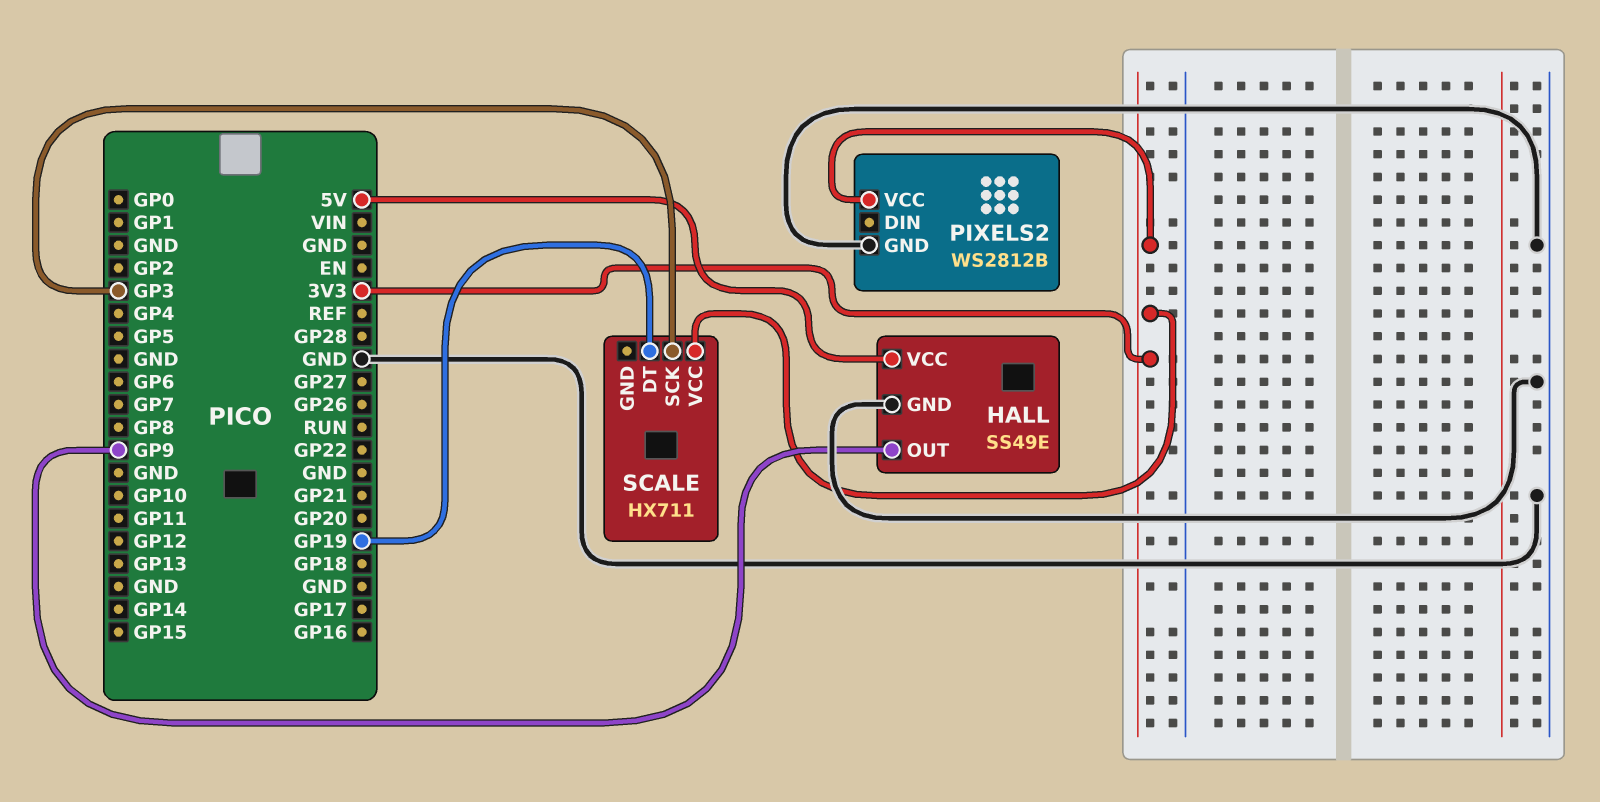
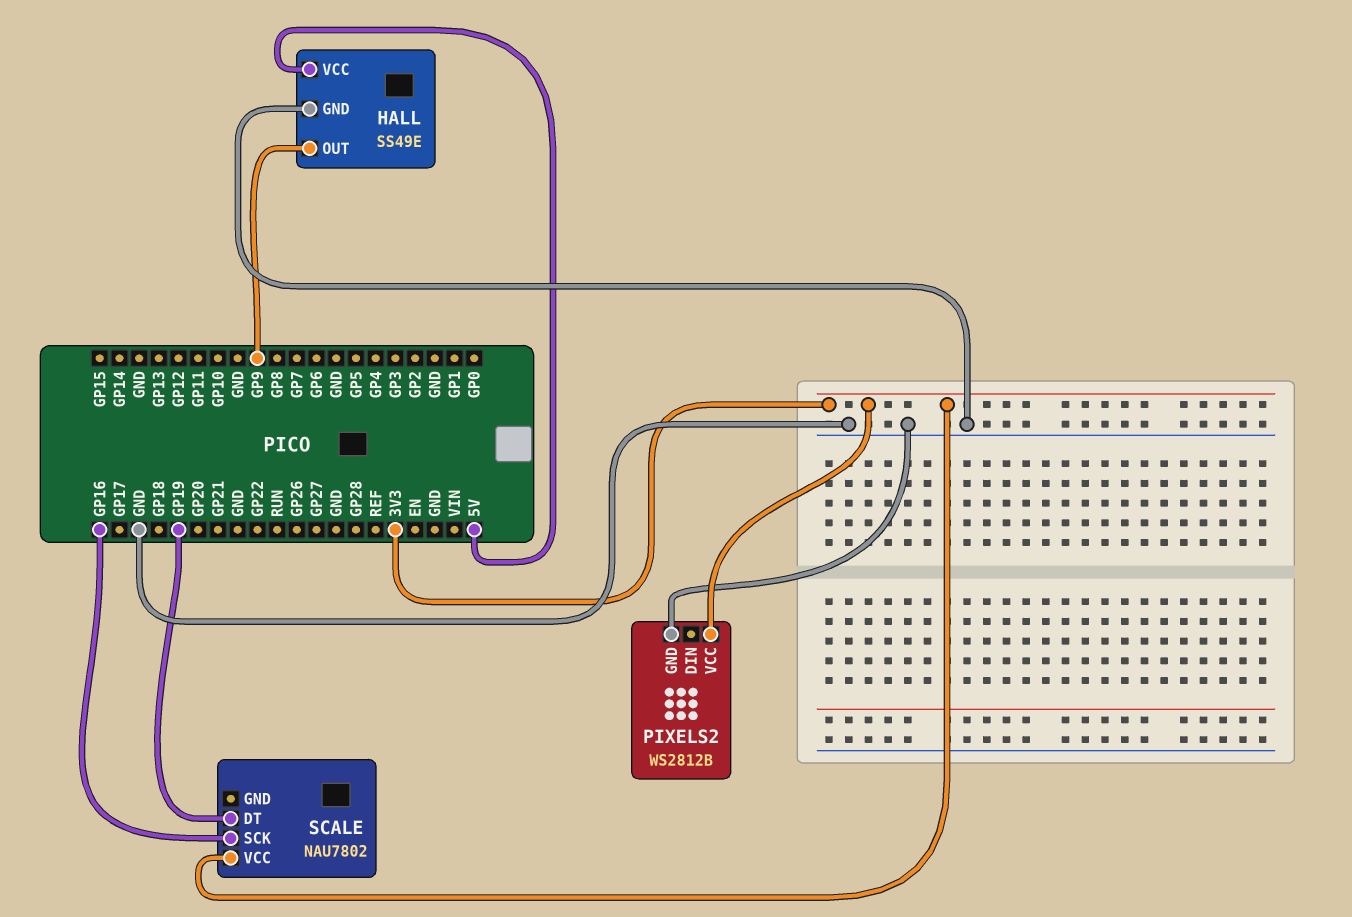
SCALE: HX711 -> NAU7802
SCALE pin SCK: GP3 -> GP16

